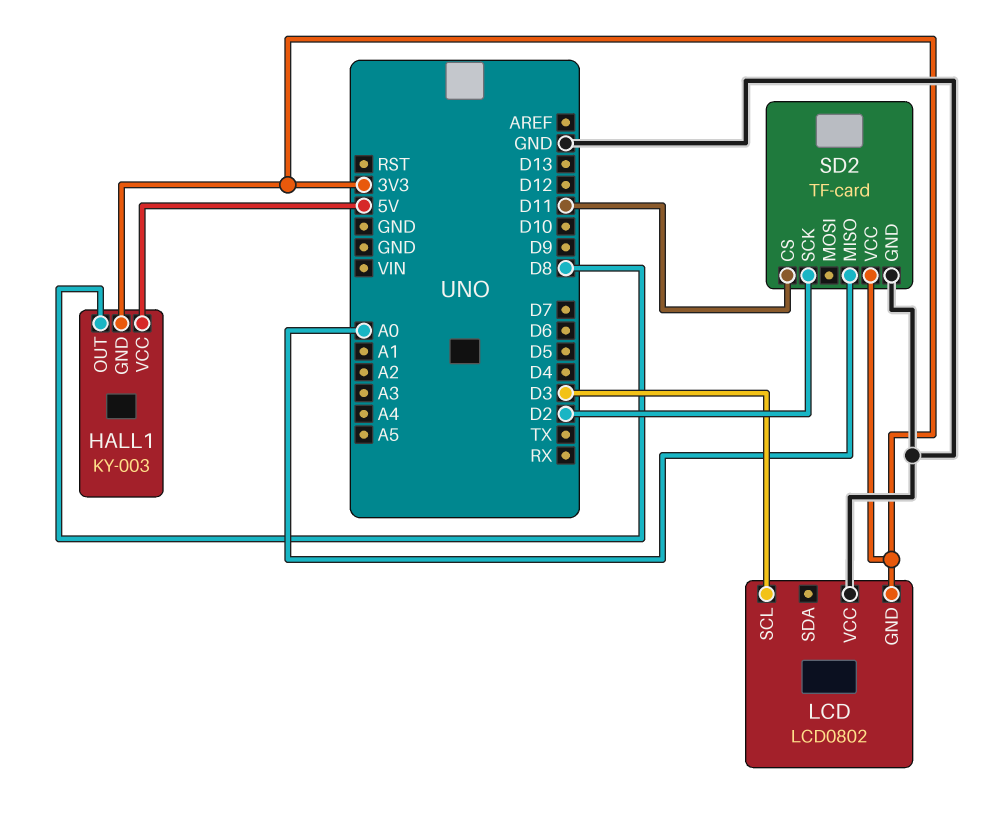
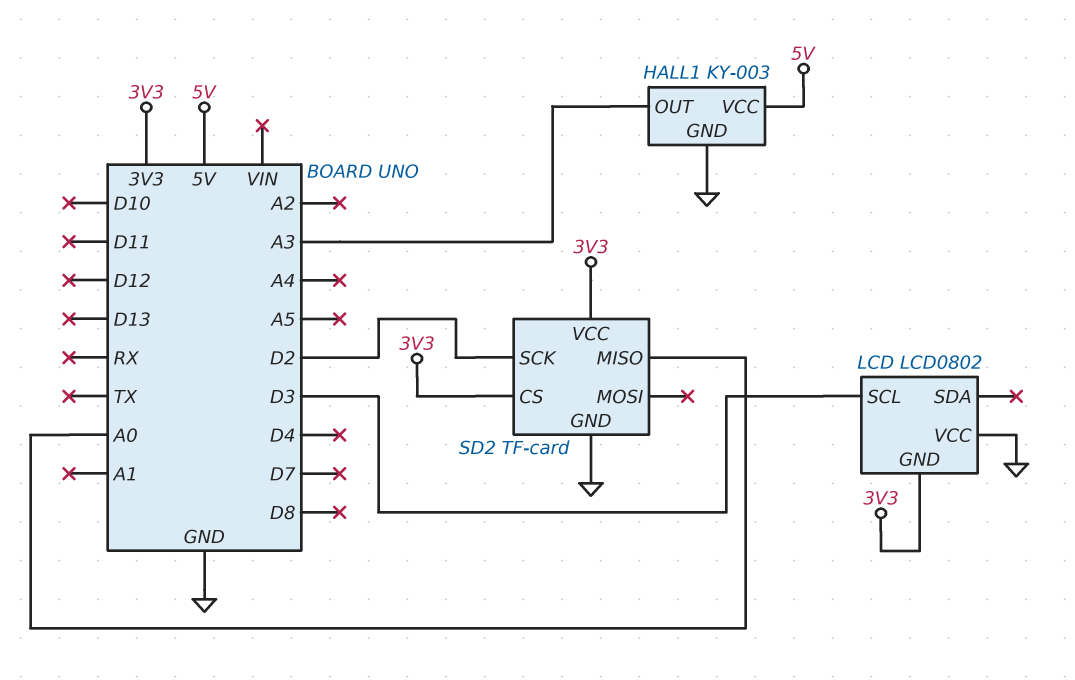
HALL1 pin GND: 3V3 -> GND
HALL1 pin OUT: D8 -> A3
SD2 pin CS: D11 -> 3V3

